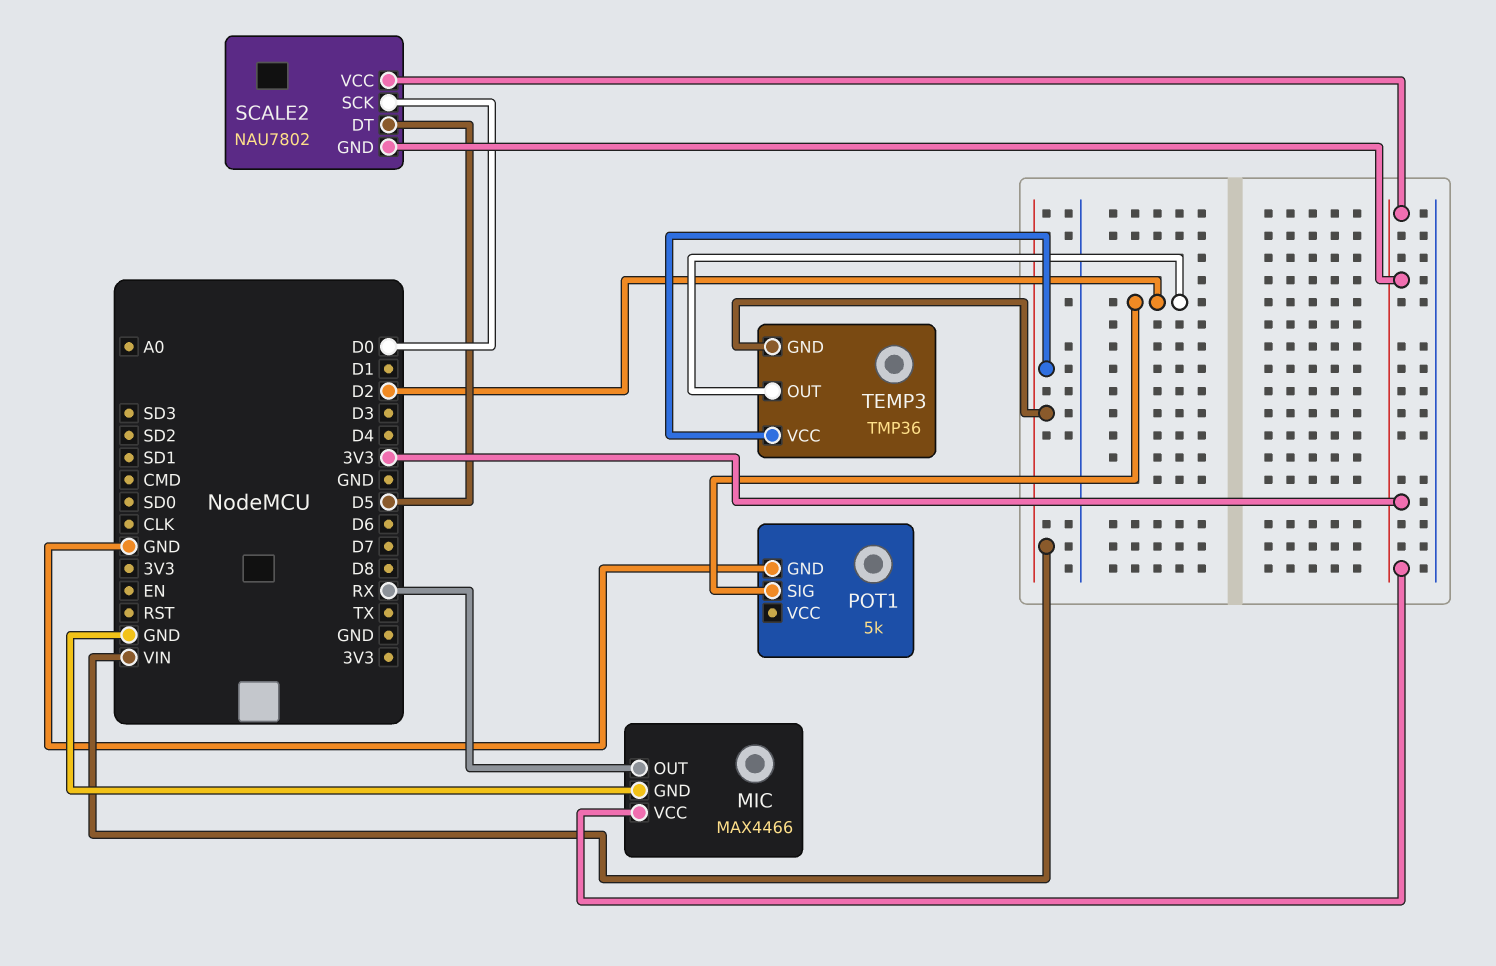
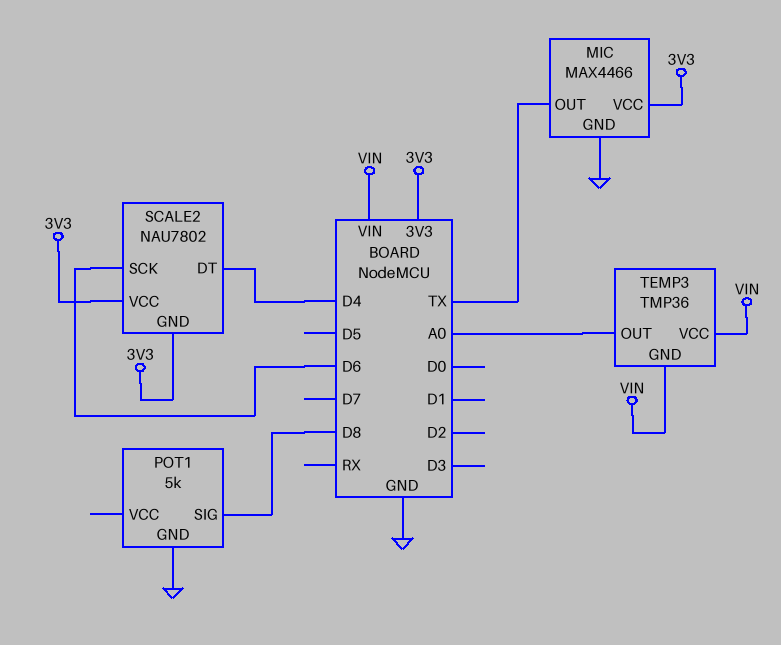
MIC pin OUT: RX -> TX
POT1 pin SIG: D2 -> D8
SCALE2 pin DT: D5 -> D4
SCALE2 pin SCK: D0 -> D6
TEMP3 pin OUT: D2 -> A0

